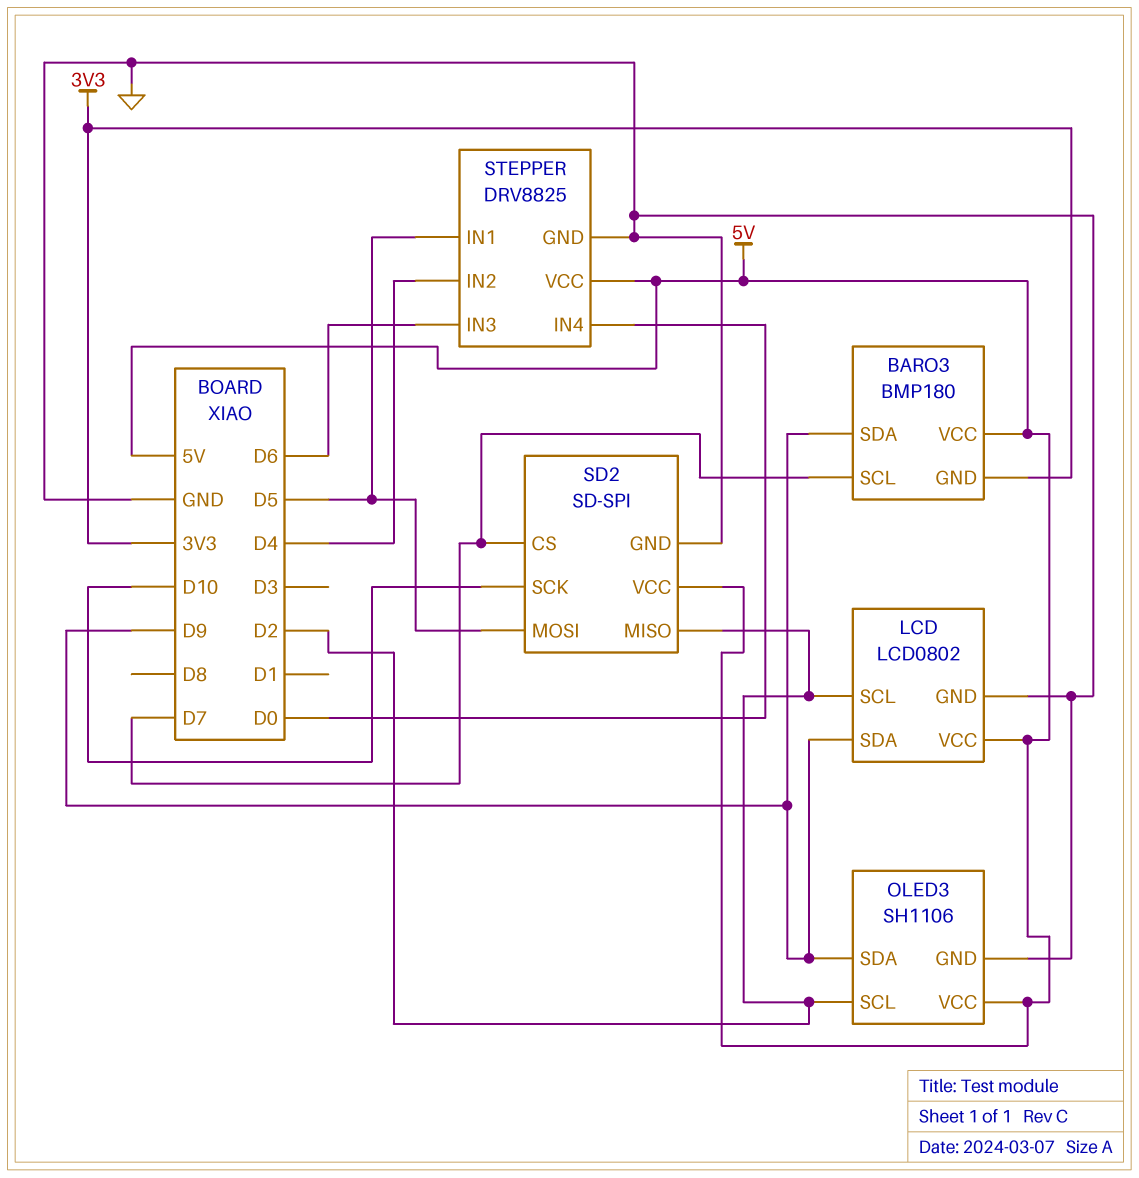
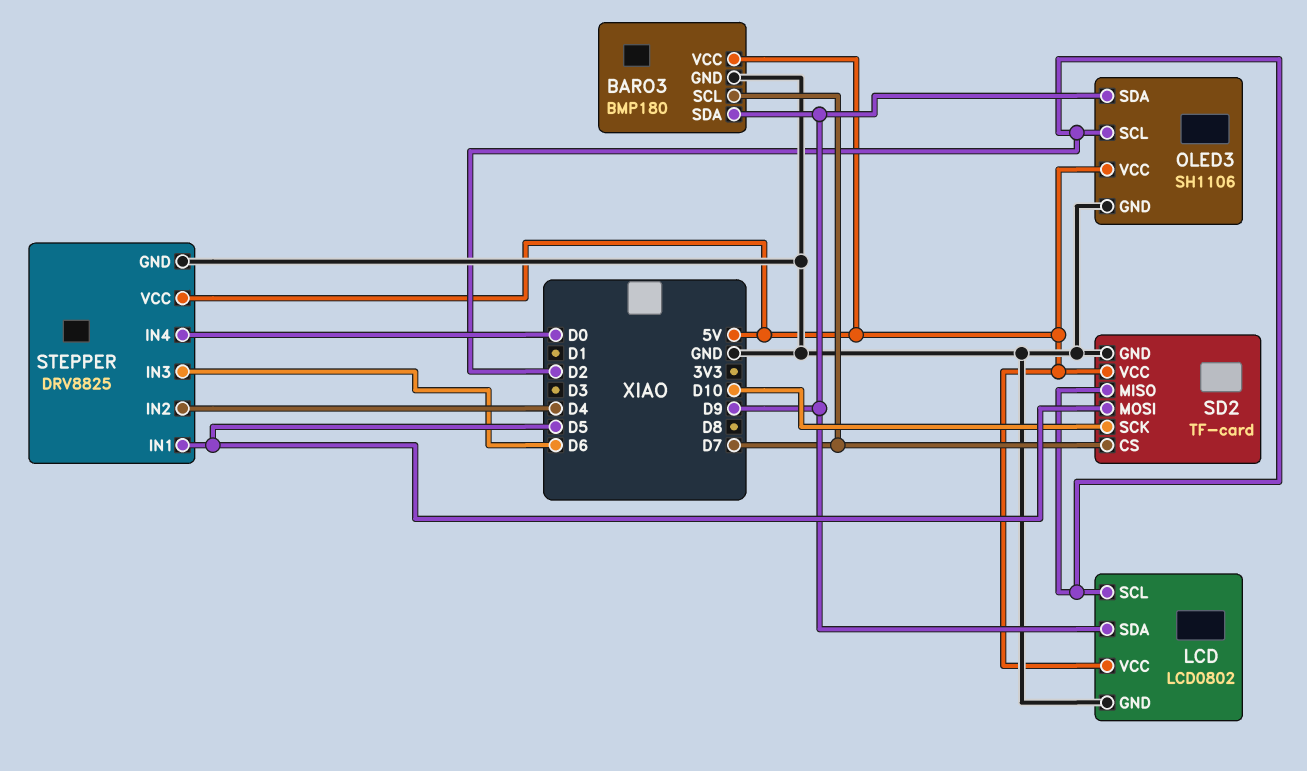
BARO3 pin GND: 3V3 -> GND
SD2: SD-SPI -> TF-card

